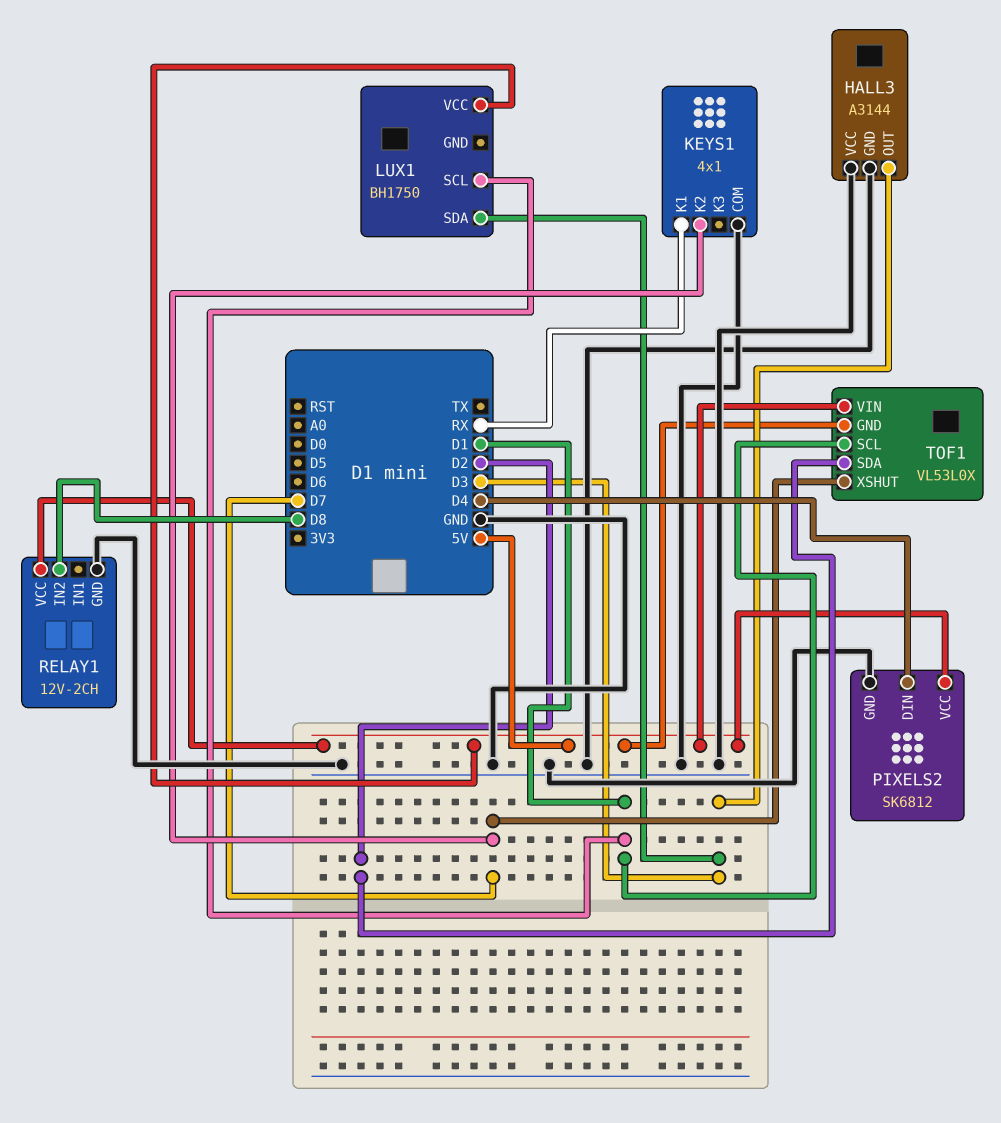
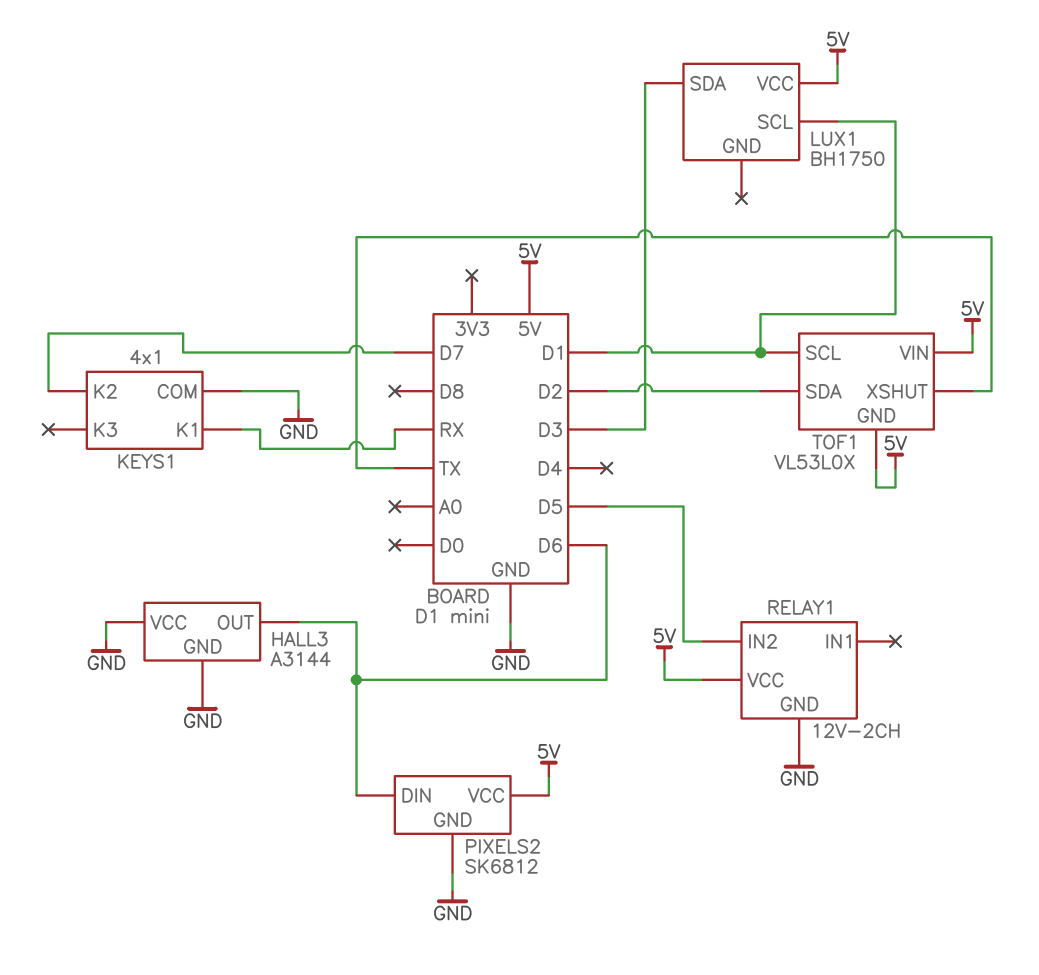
HALL3 pin OUT: D3 -> D6
PIXELS2 pin DIN: D4 -> D6
RELAY1 pin IN2: D8 -> D5
TOF1 pin XSHUT: D7 -> TX

